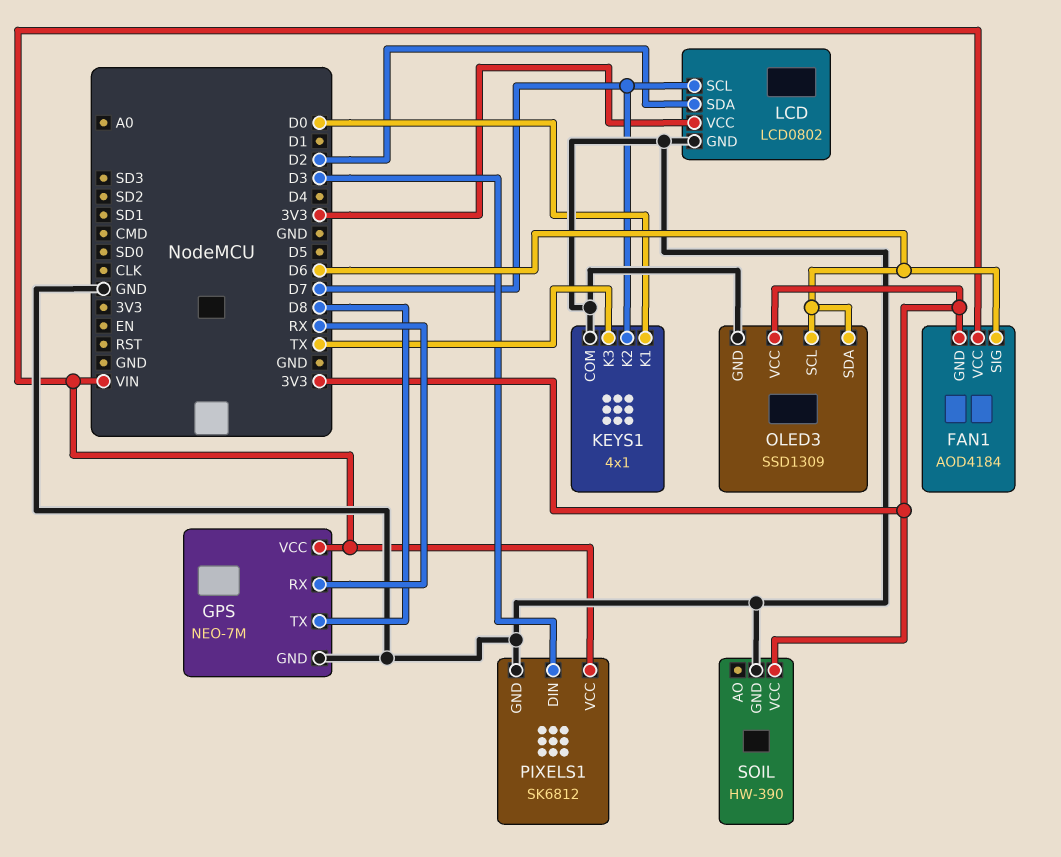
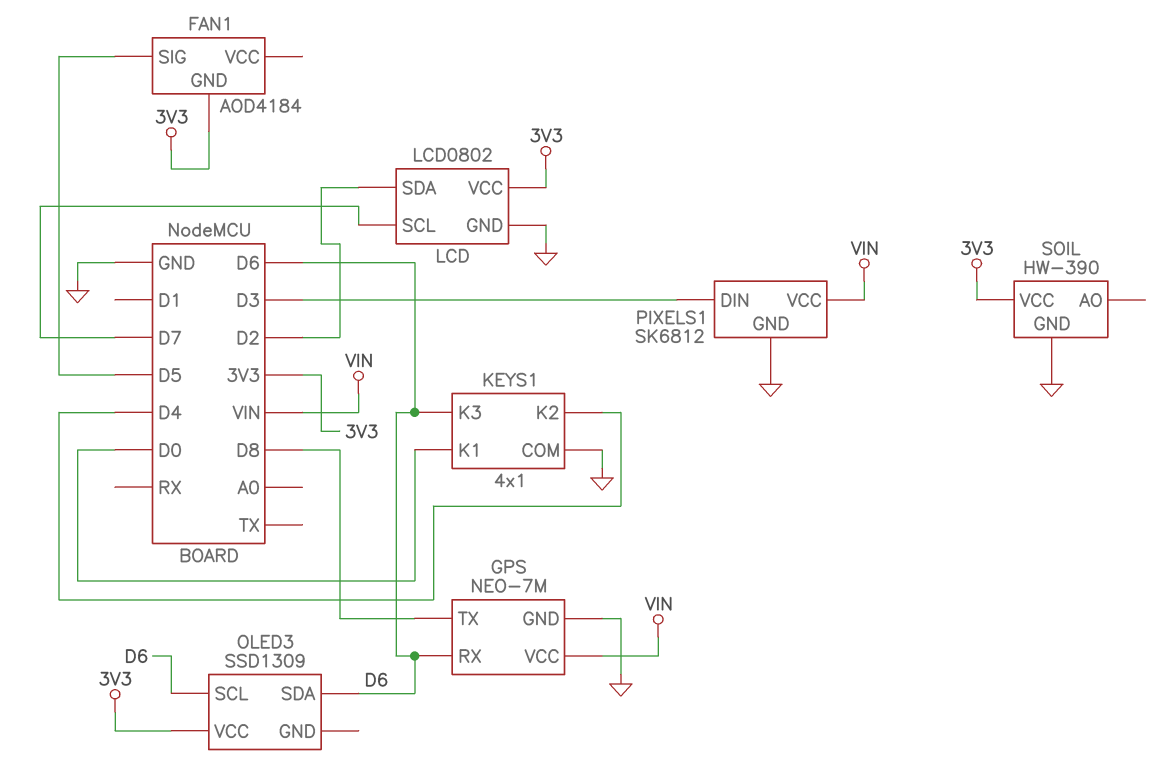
FAN1 pin SIG: D6 -> D5
FAN1 pin VCC: VIN -> none
GPS pin RX: RX -> D6
KEYS1 pin K2: D7 -> D4
KEYS1 pin K3: TX -> D6
OLED3 pin GND: GND -> none

